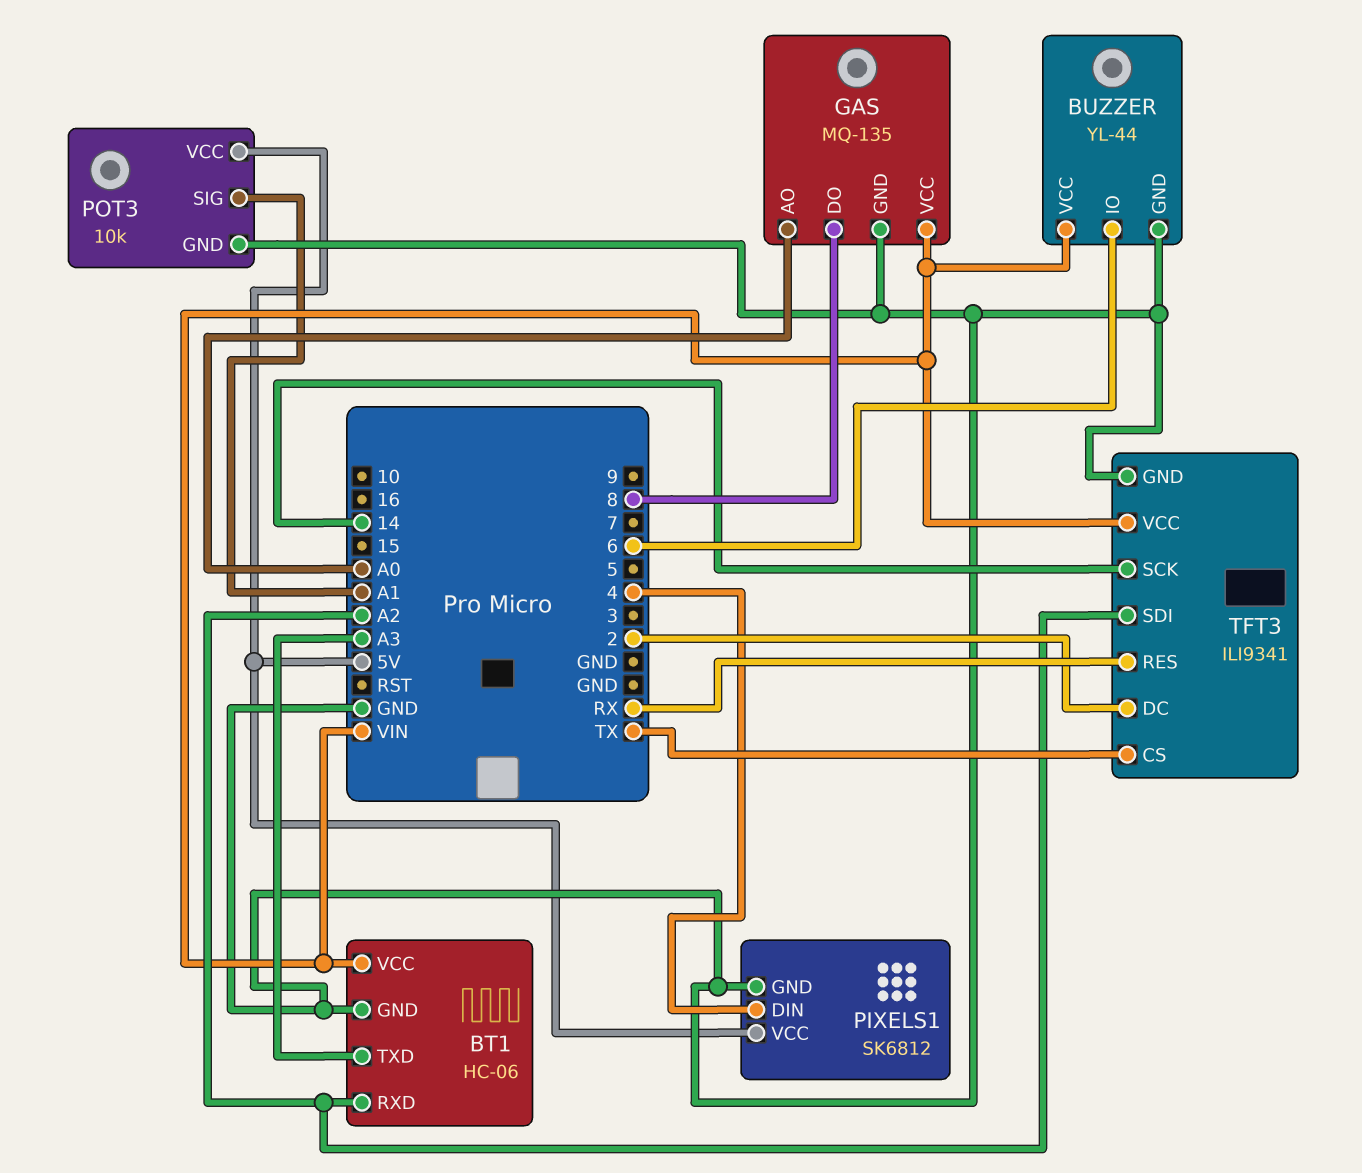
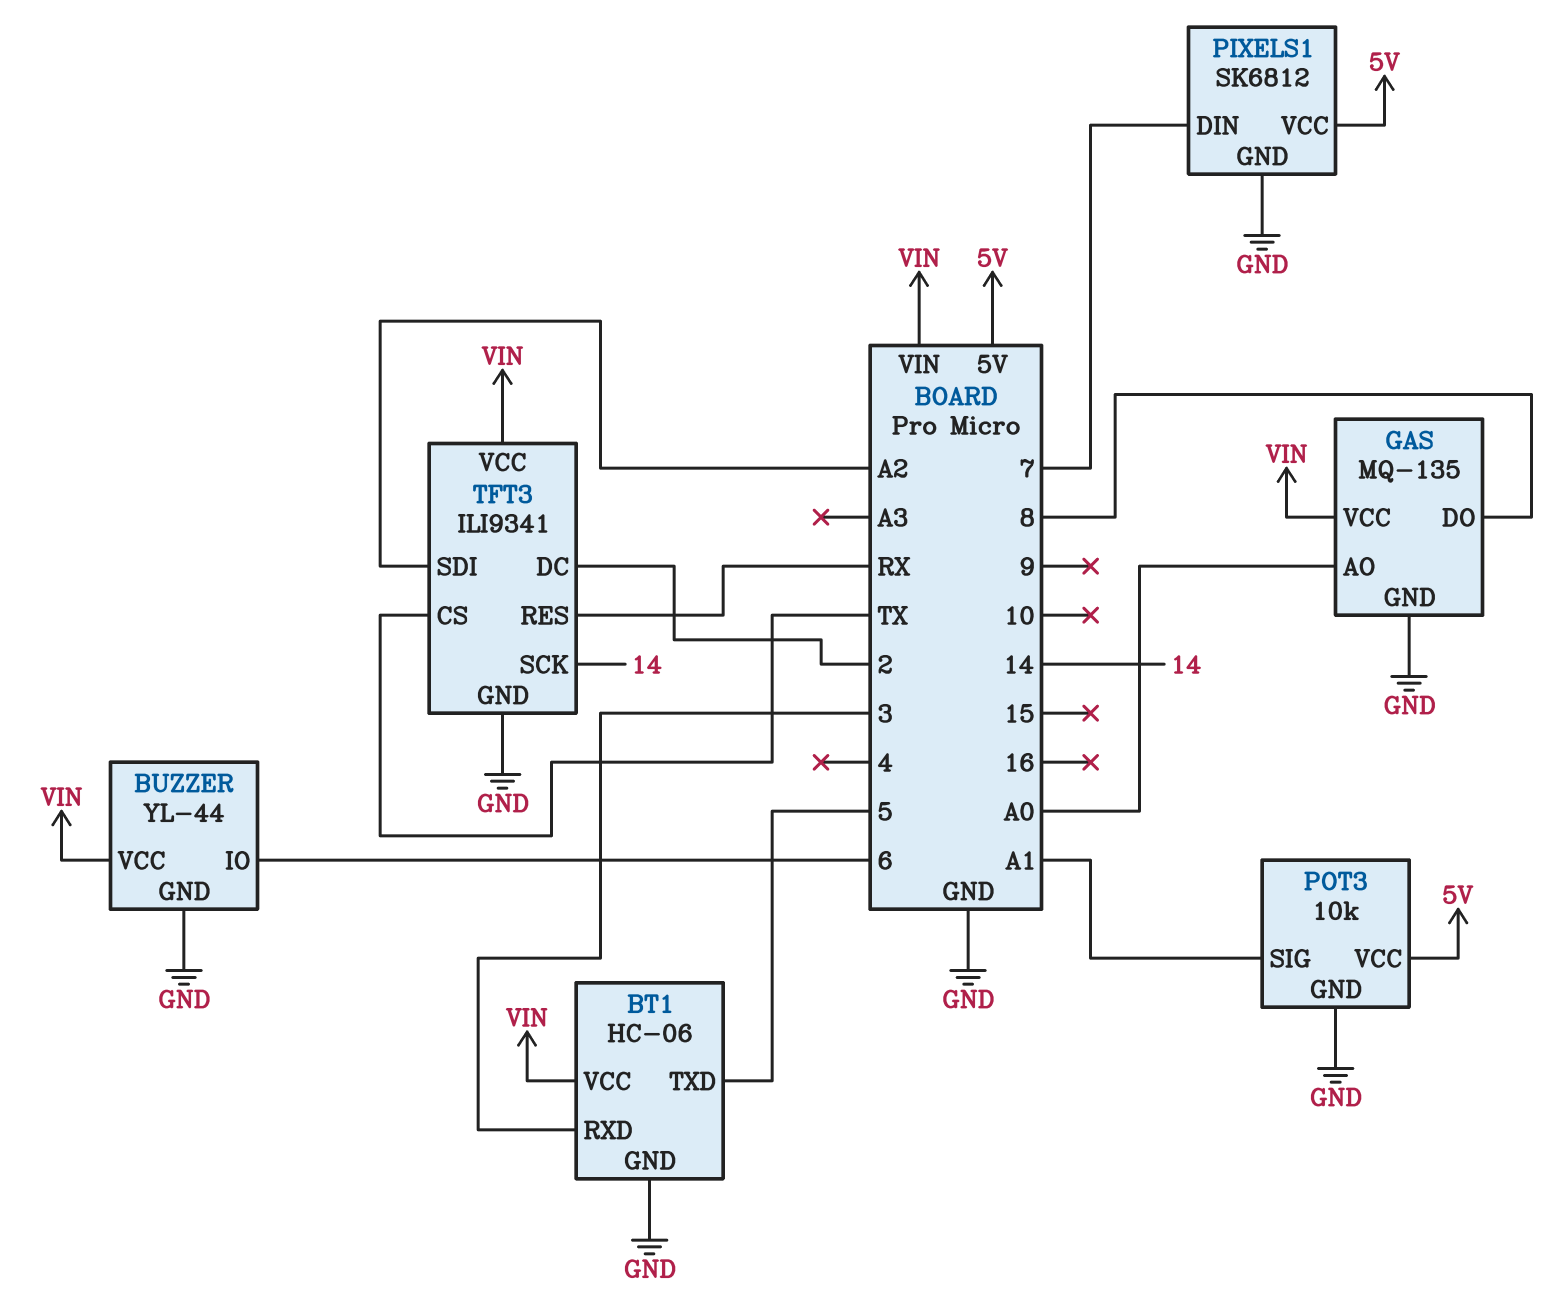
BT1 pin RXD: A2 -> 3
BT1 pin TXD: A3 -> 5
PIXELS1 pin DIN: 4 -> 7

